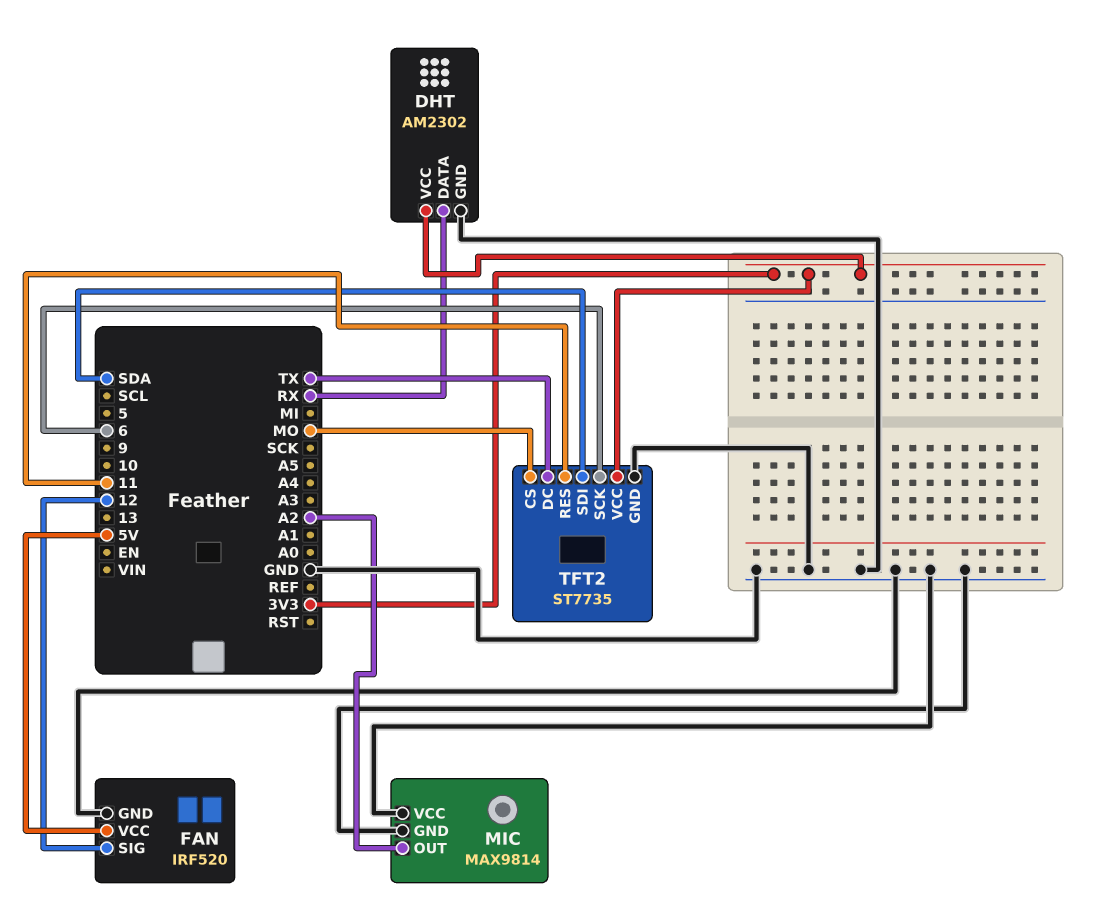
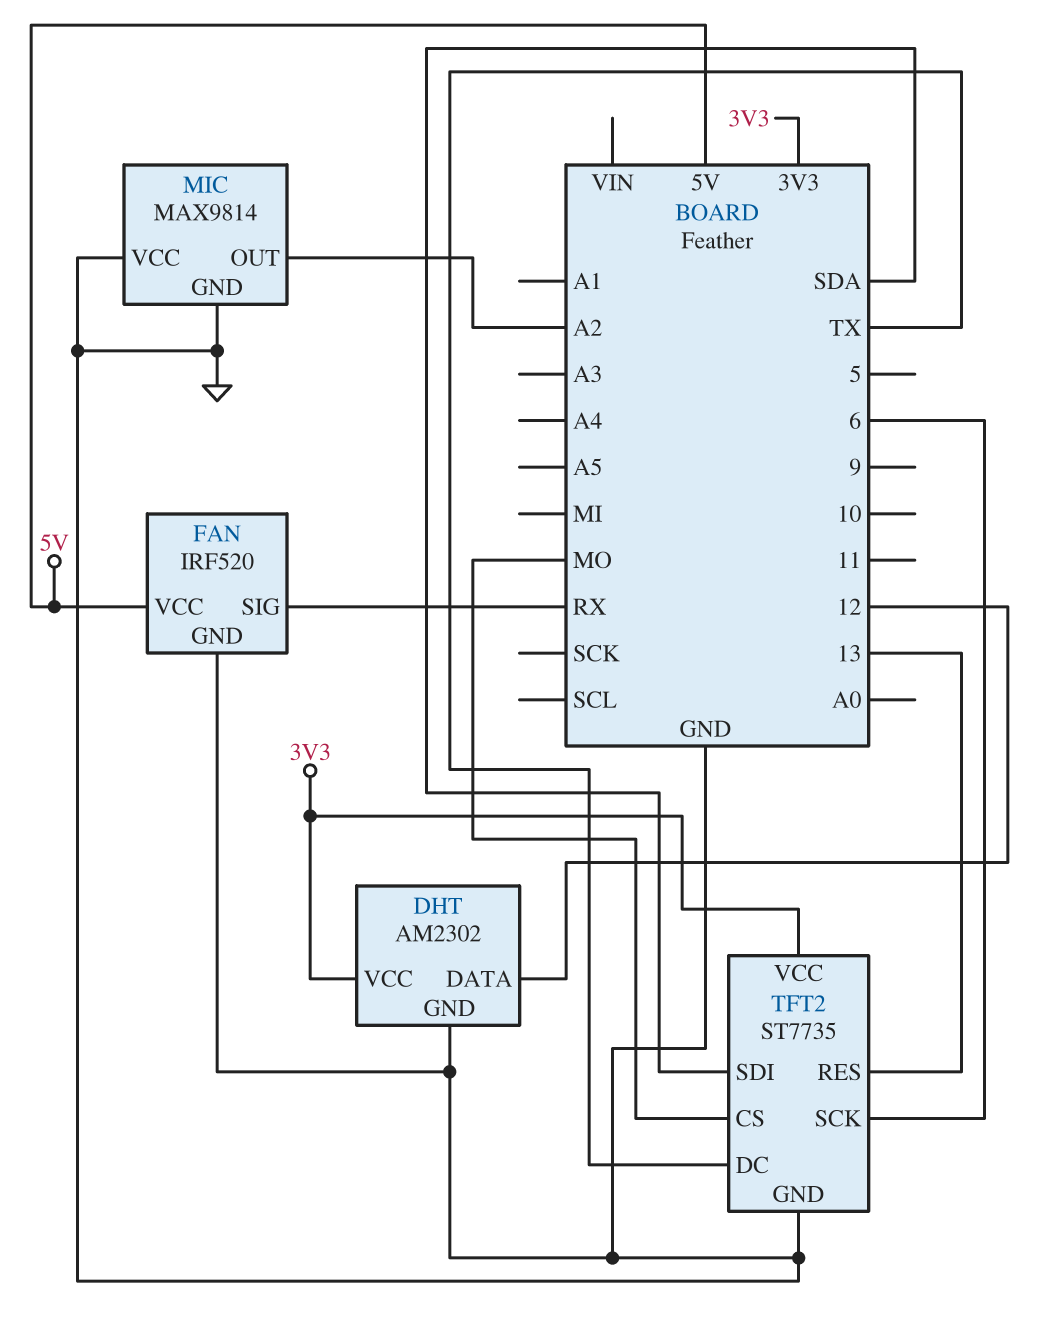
DHT pin DATA: RX -> 12
FAN pin SIG: 12 -> RX
TFT2 pin RES: 11 -> 13

